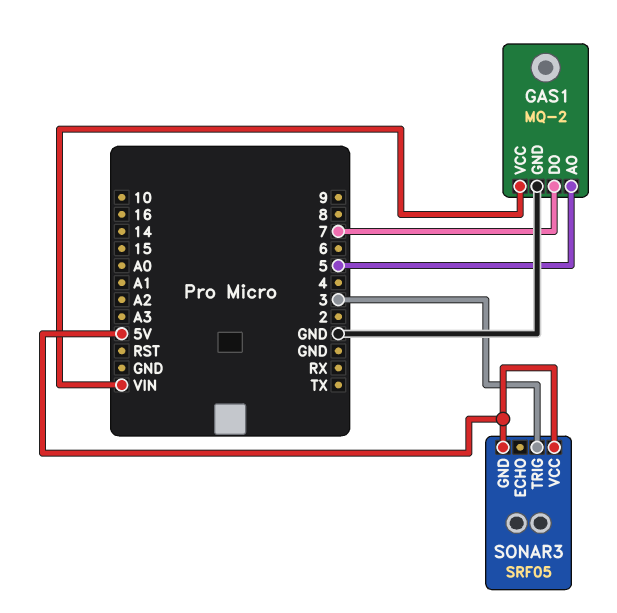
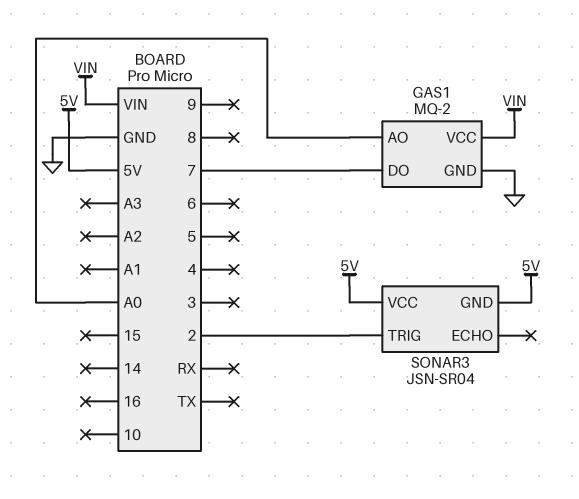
GAS1 pin AO: 5 -> A0
SONAR3: SRF05 -> JSN-SR04
SONAR3 pin TRIG: 3 -> 2

